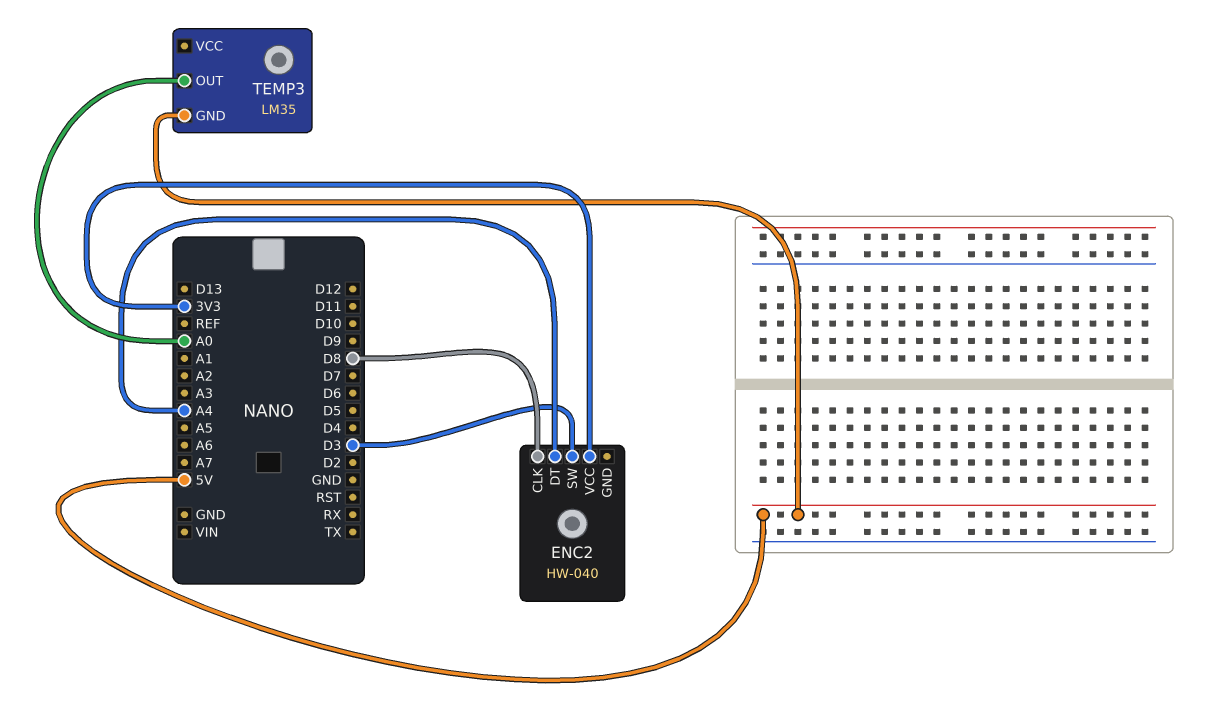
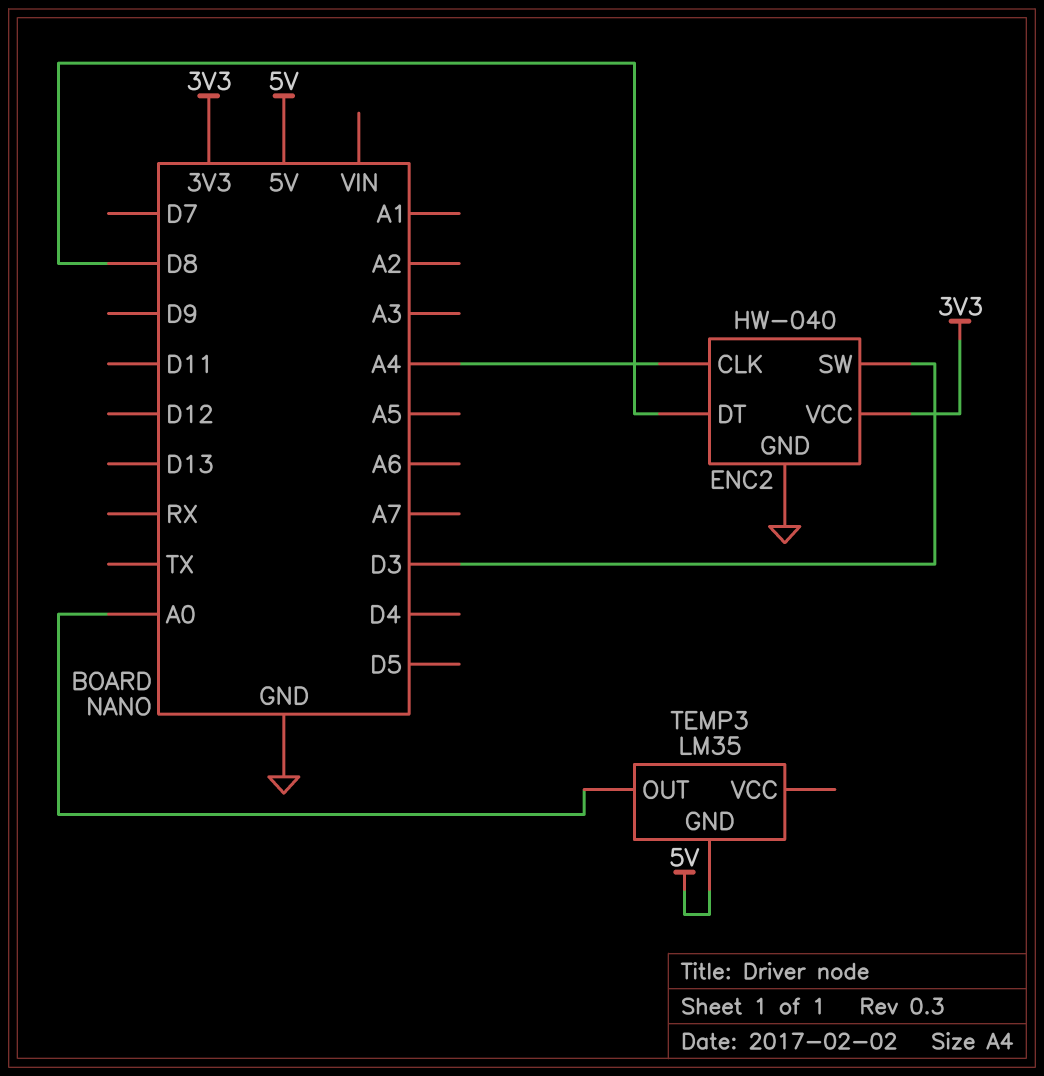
ENC2 pin CLK: D8 -> A4
ENC2 pin DT: A4 -> D8
ENC2 pin GND: none -> GND

